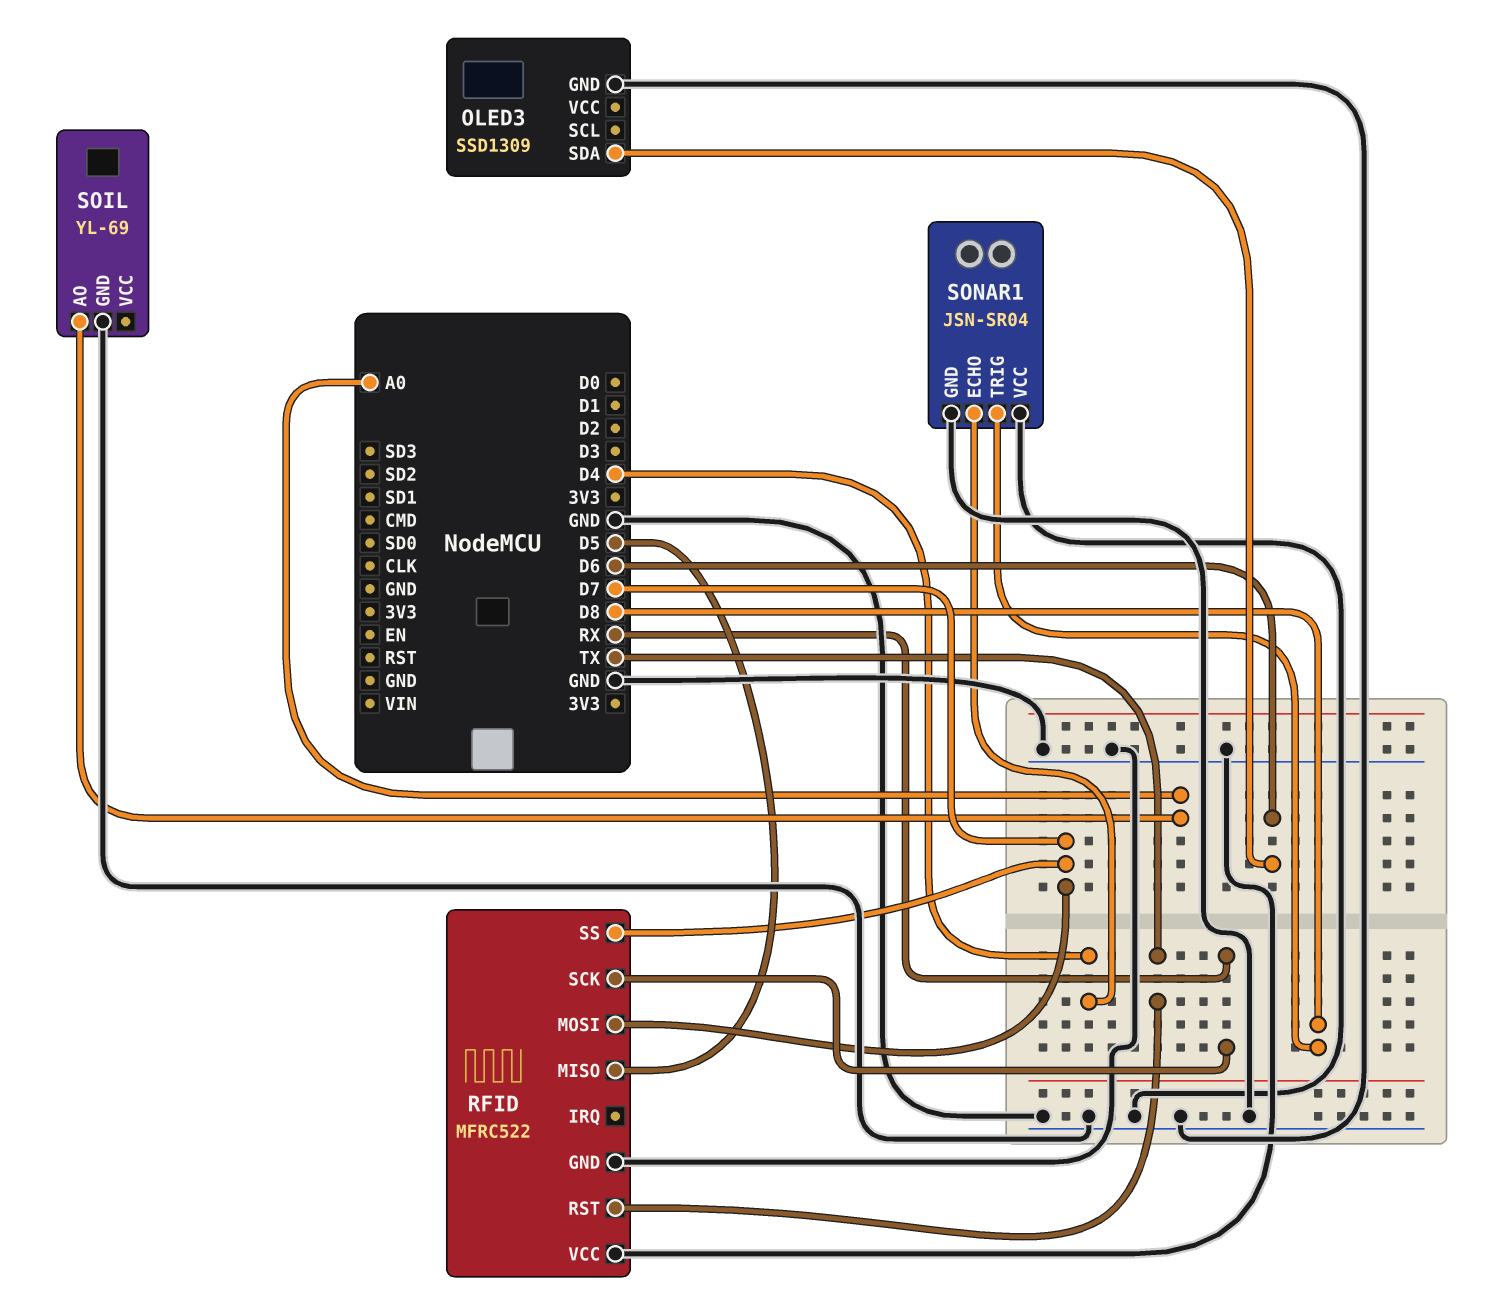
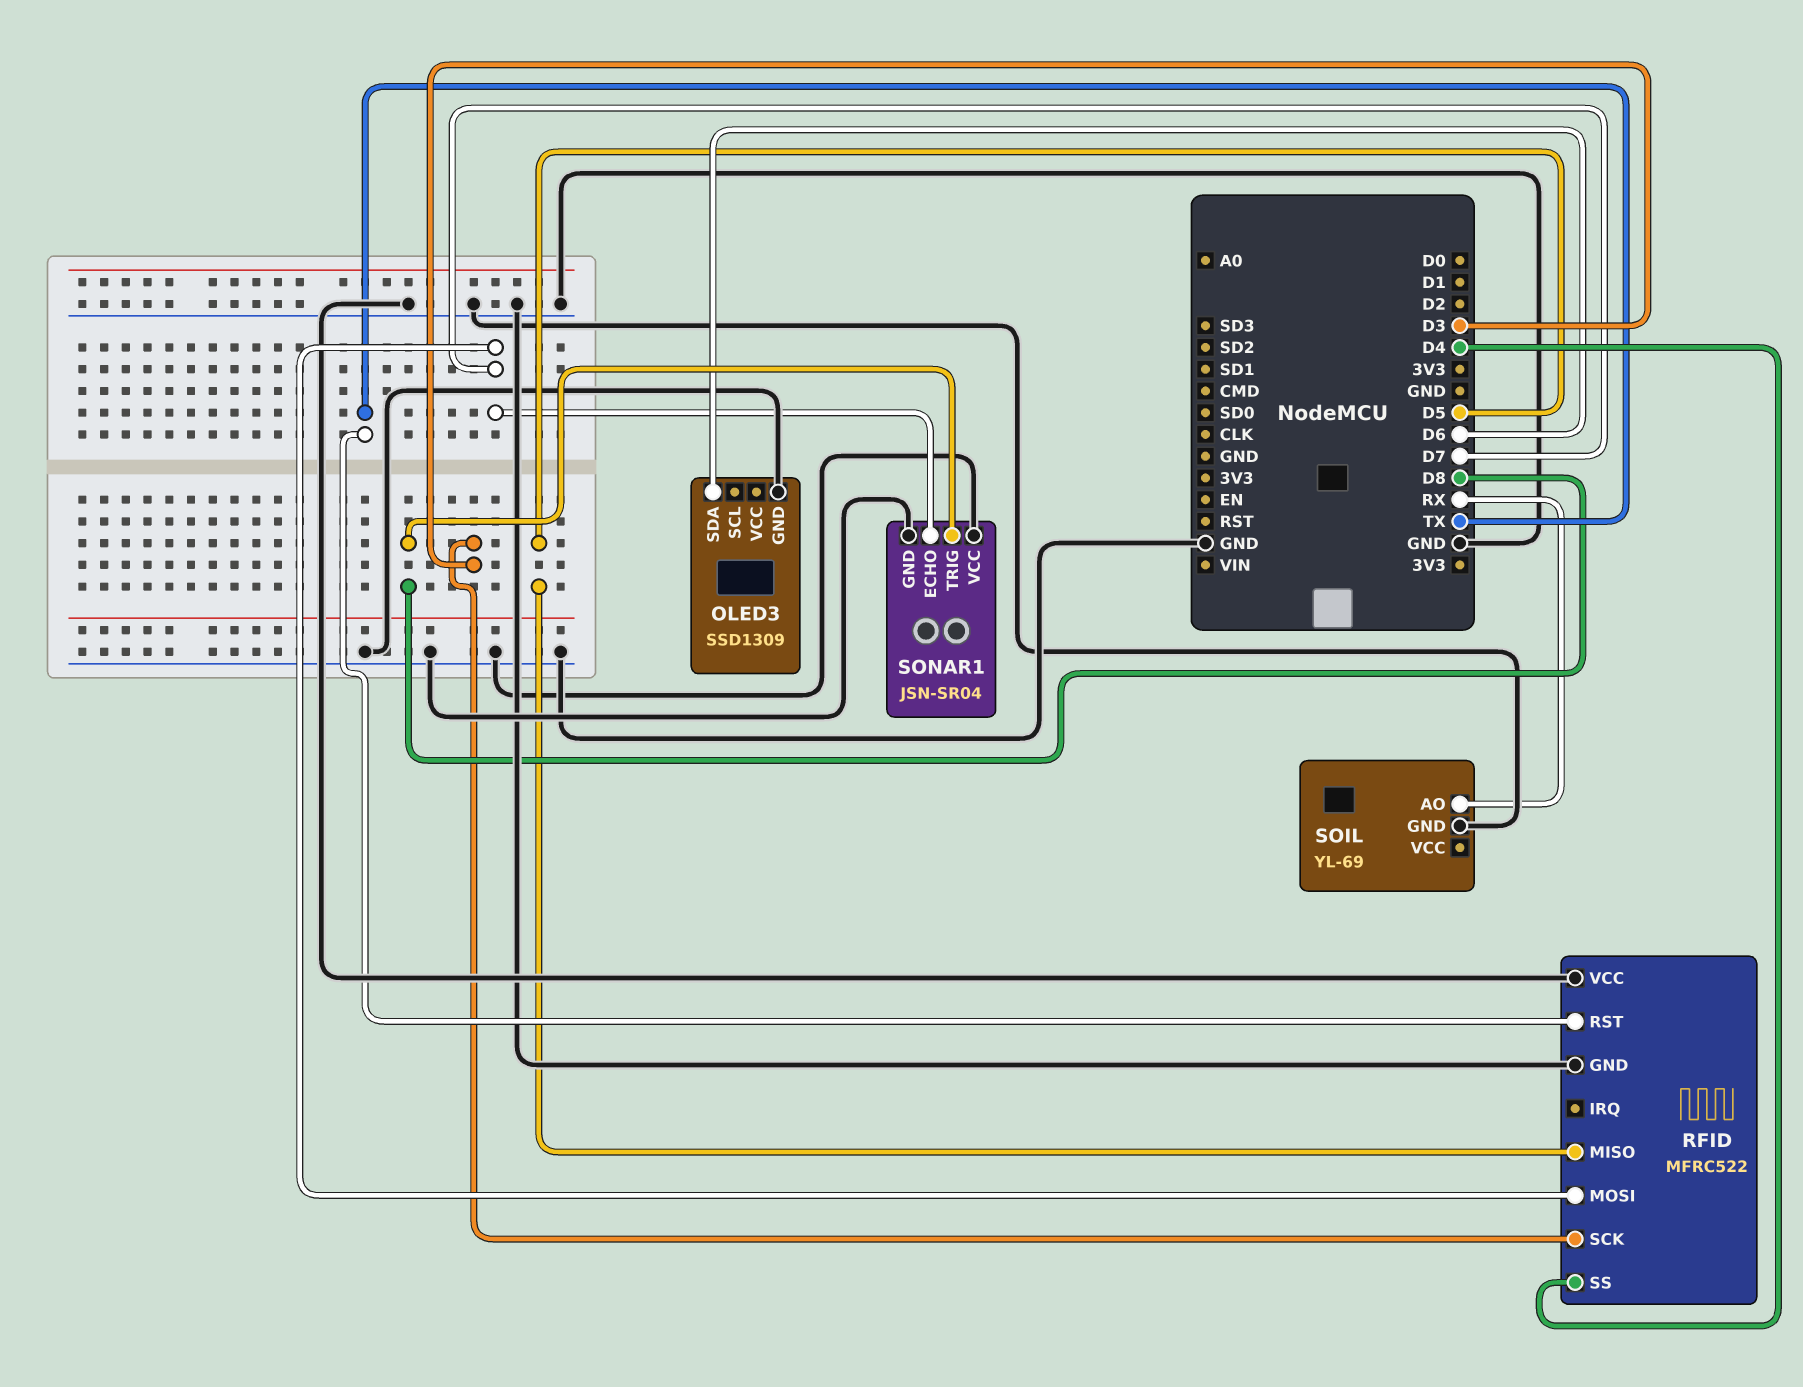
RFID pin SCK: RX -> D3
RFID pin SS: D7 -> D4
SOIL pin AO: A0 -> RX
SONAR1 pin ECHO: D4 -> D7

